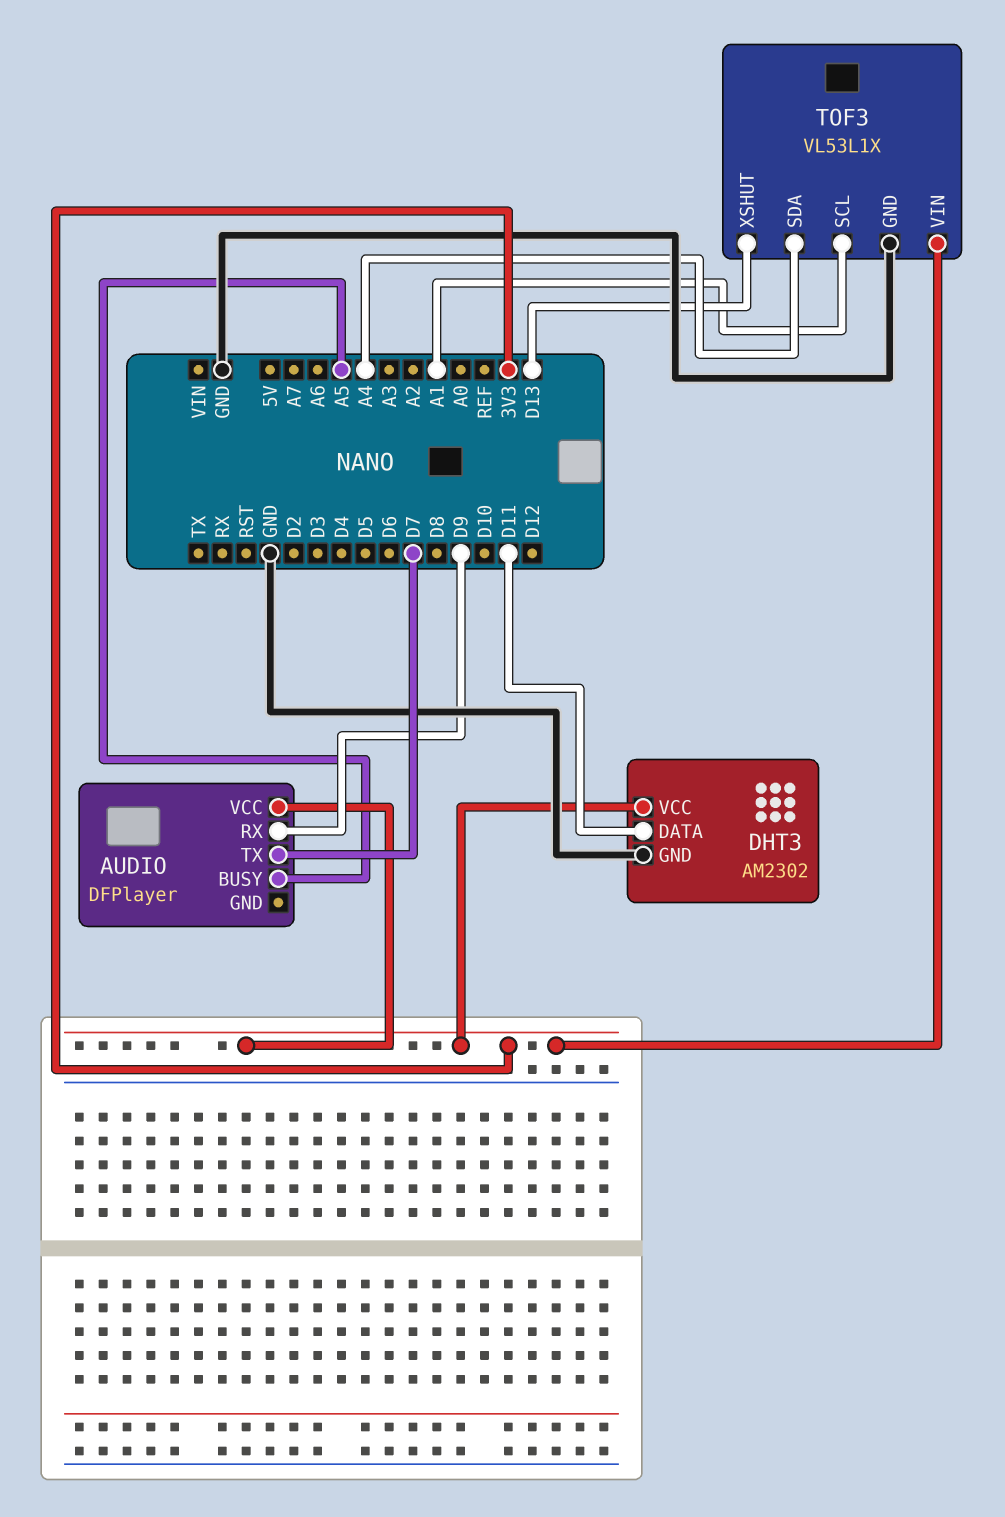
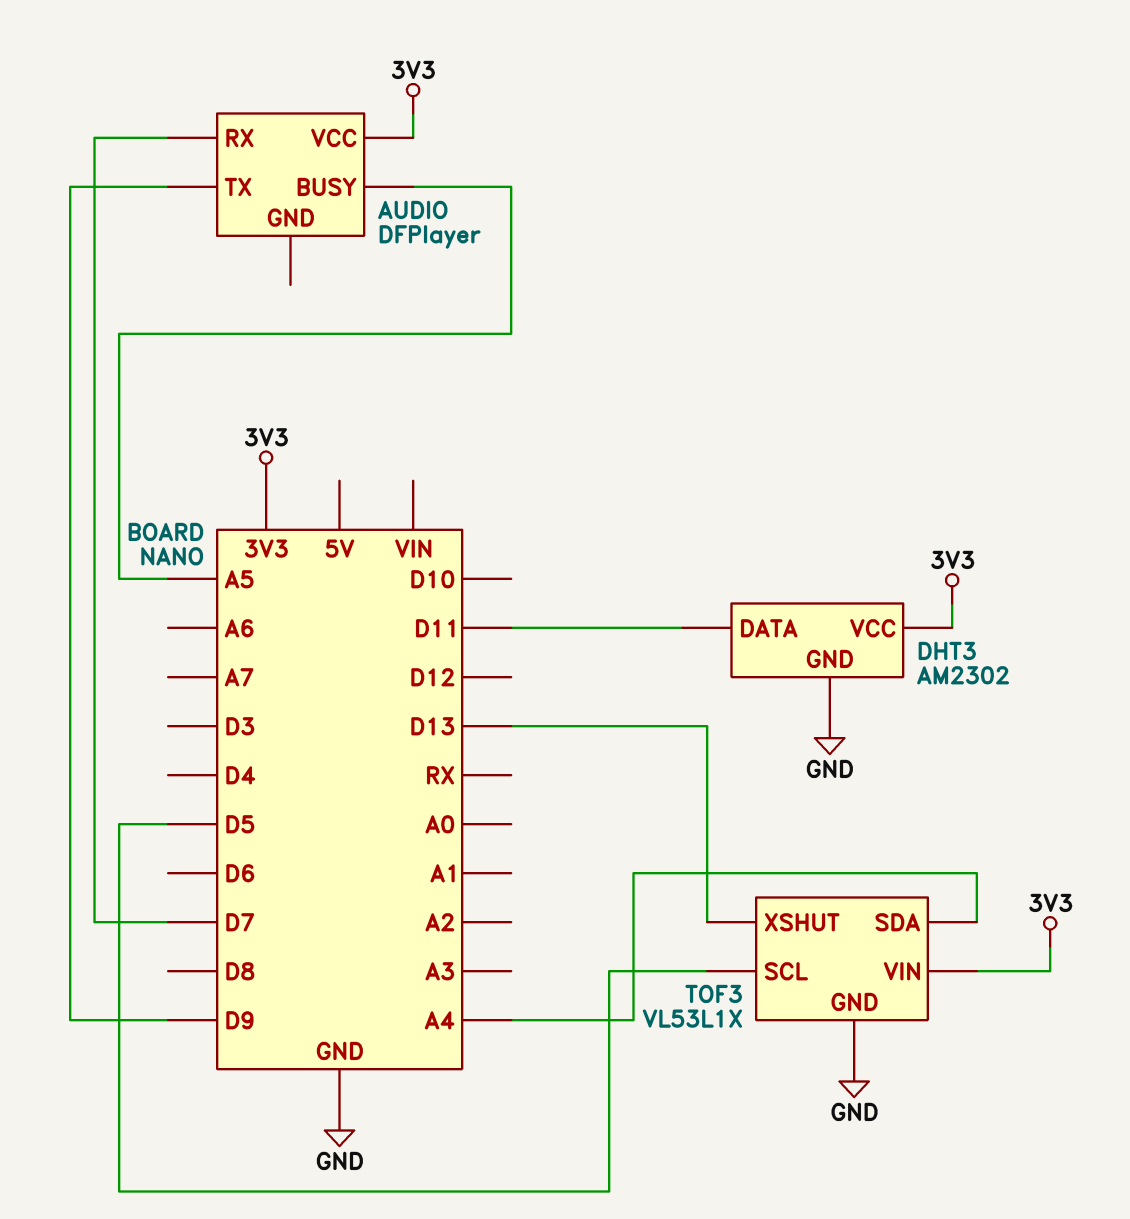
AUDIO pin RX: D9 -> D7
AUDIO pin TX: D7 -> D9
TOF3 pin SCL: A1 -> D5

